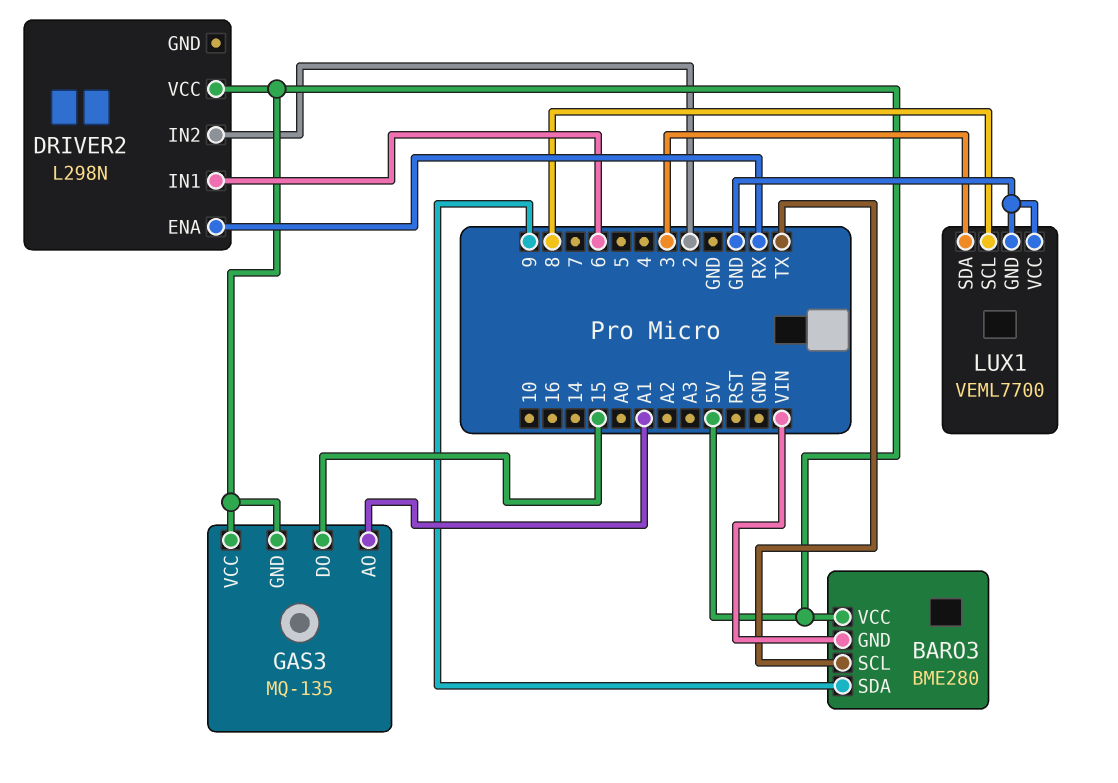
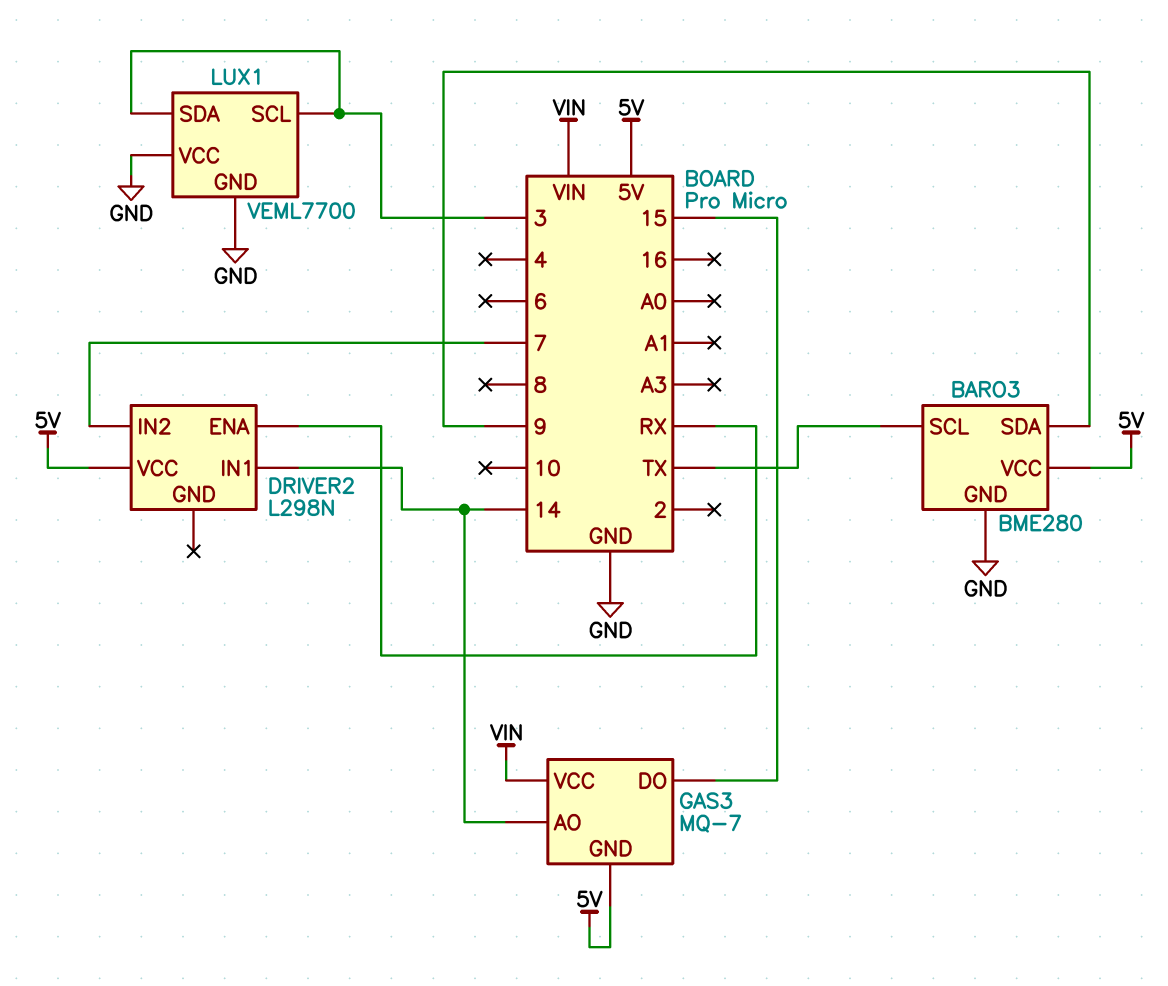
BARO3 pin GND: VIN -> GND
DRIVER2 pin IN1: 6 -> 14
DRIVER2 pin IN2: 2 -> 7
GAS3: MQ-135 -> MQ-7
GAS3 pin AO: A1 -> 14
GAS3 pin VCC: 5V -> VIN
LUX1 pin SCL: 8 -> 3

